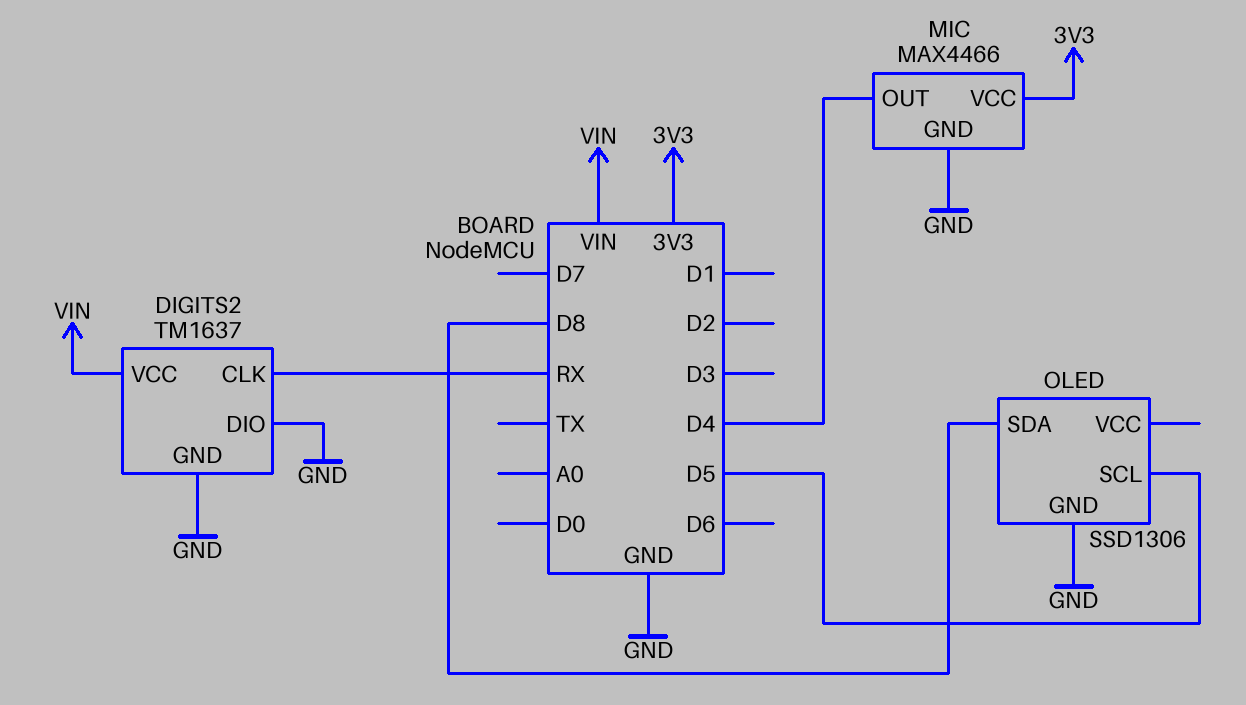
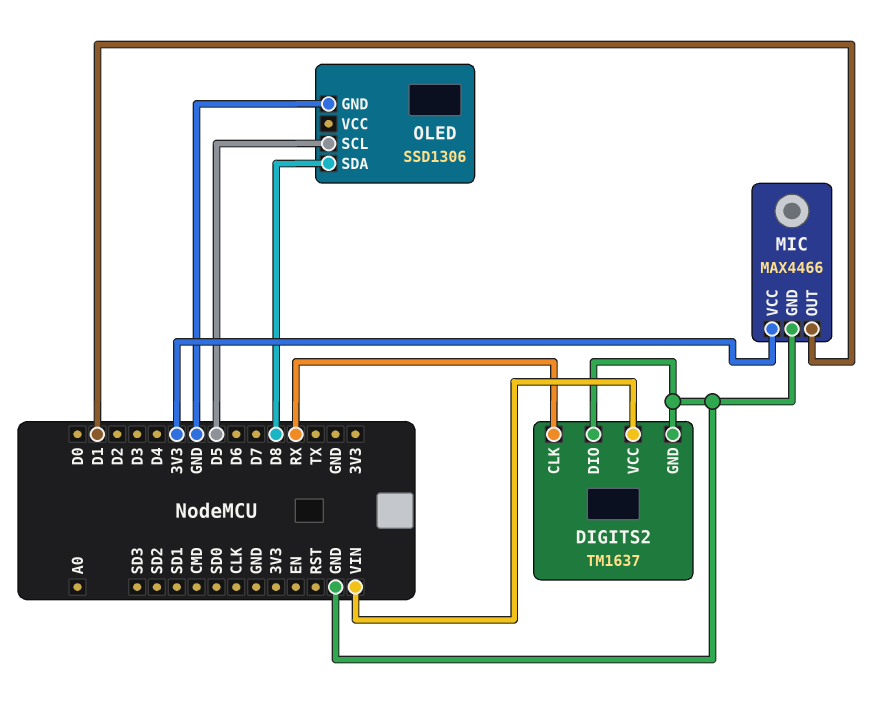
MIC pin OUT: D4 -> D1

